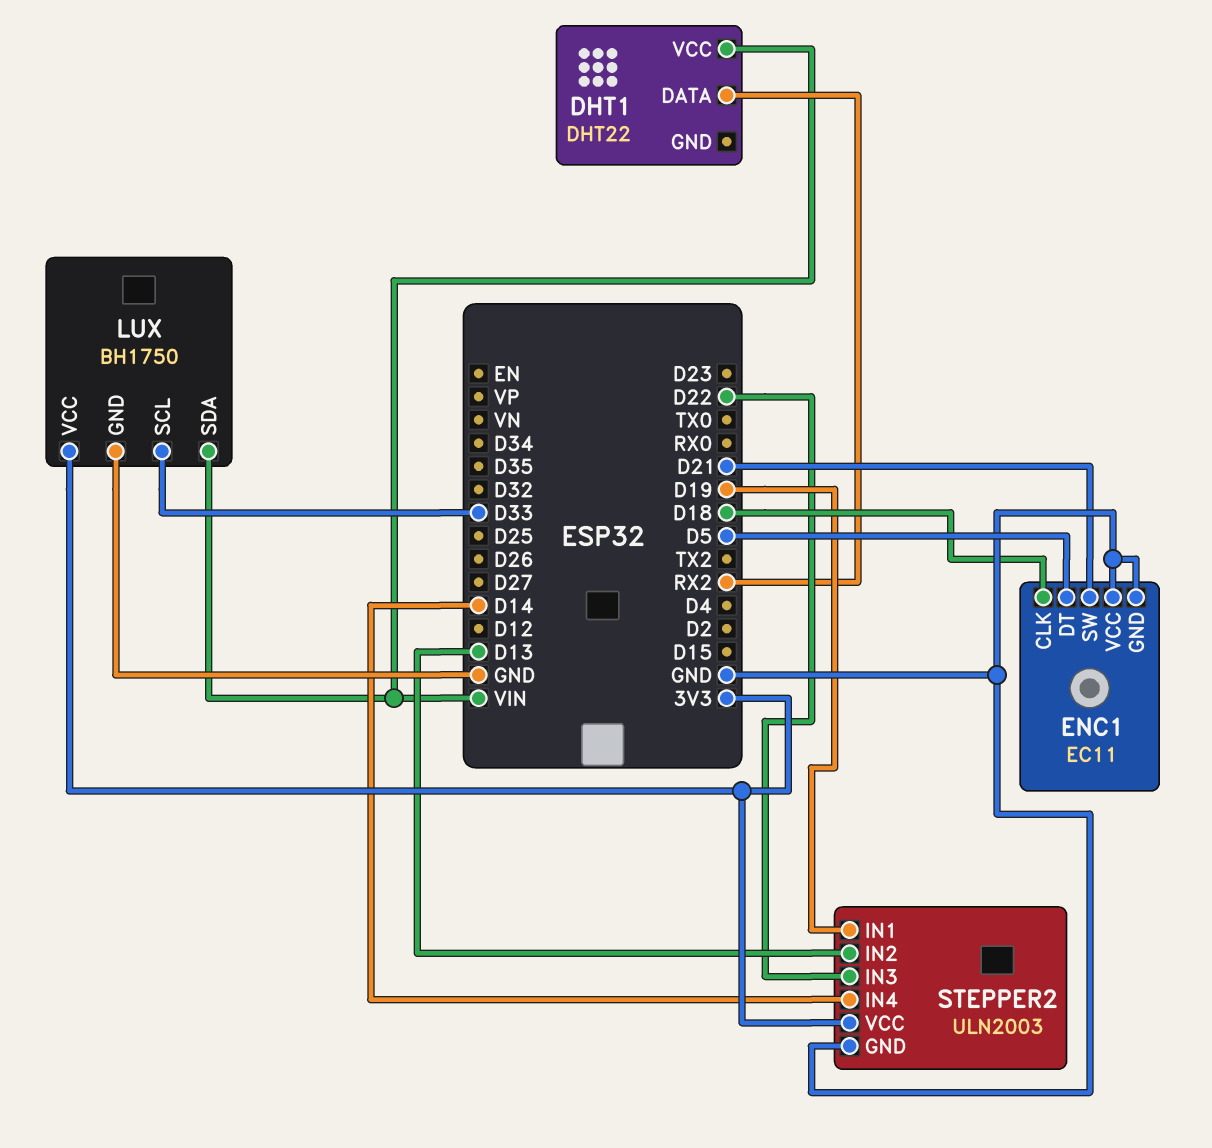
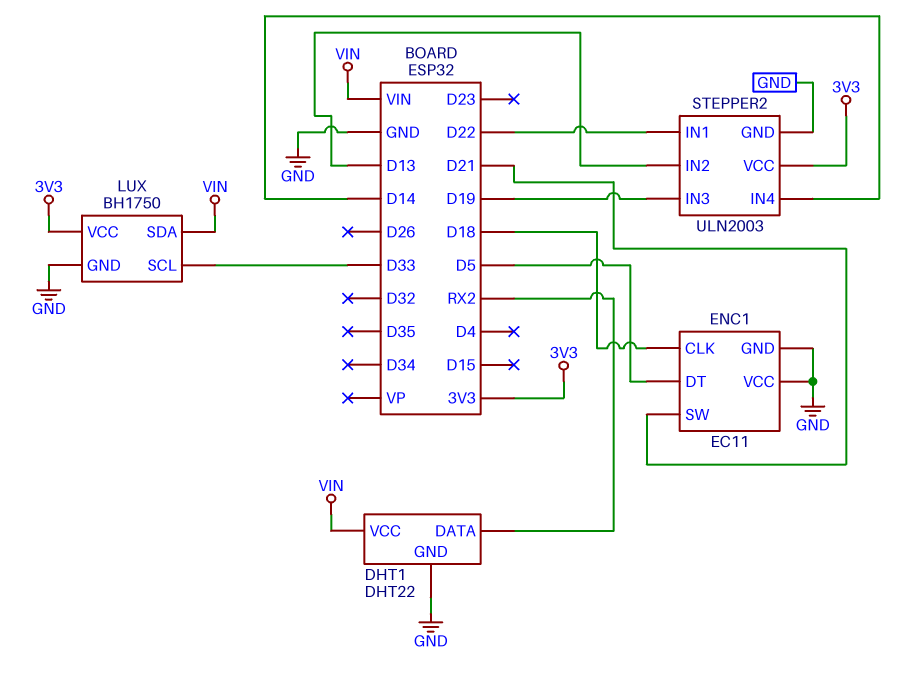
DHT1 pin GND: none -> GND
STEPPER2 pin IN1: D19 -> D22
STEPPER2 pin IN3: D22 -> D19

